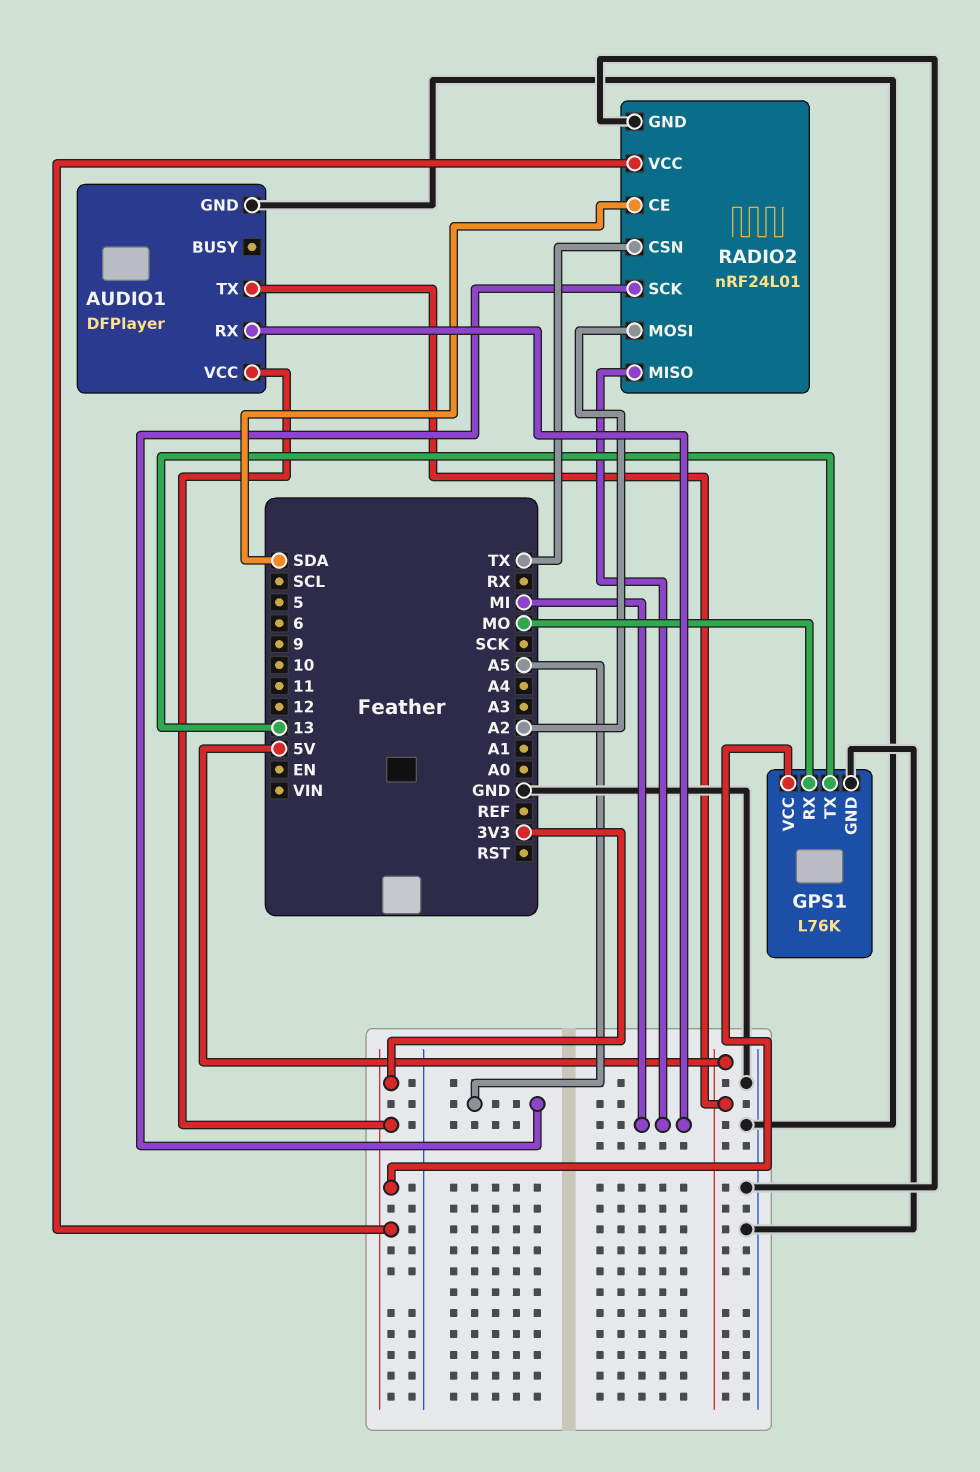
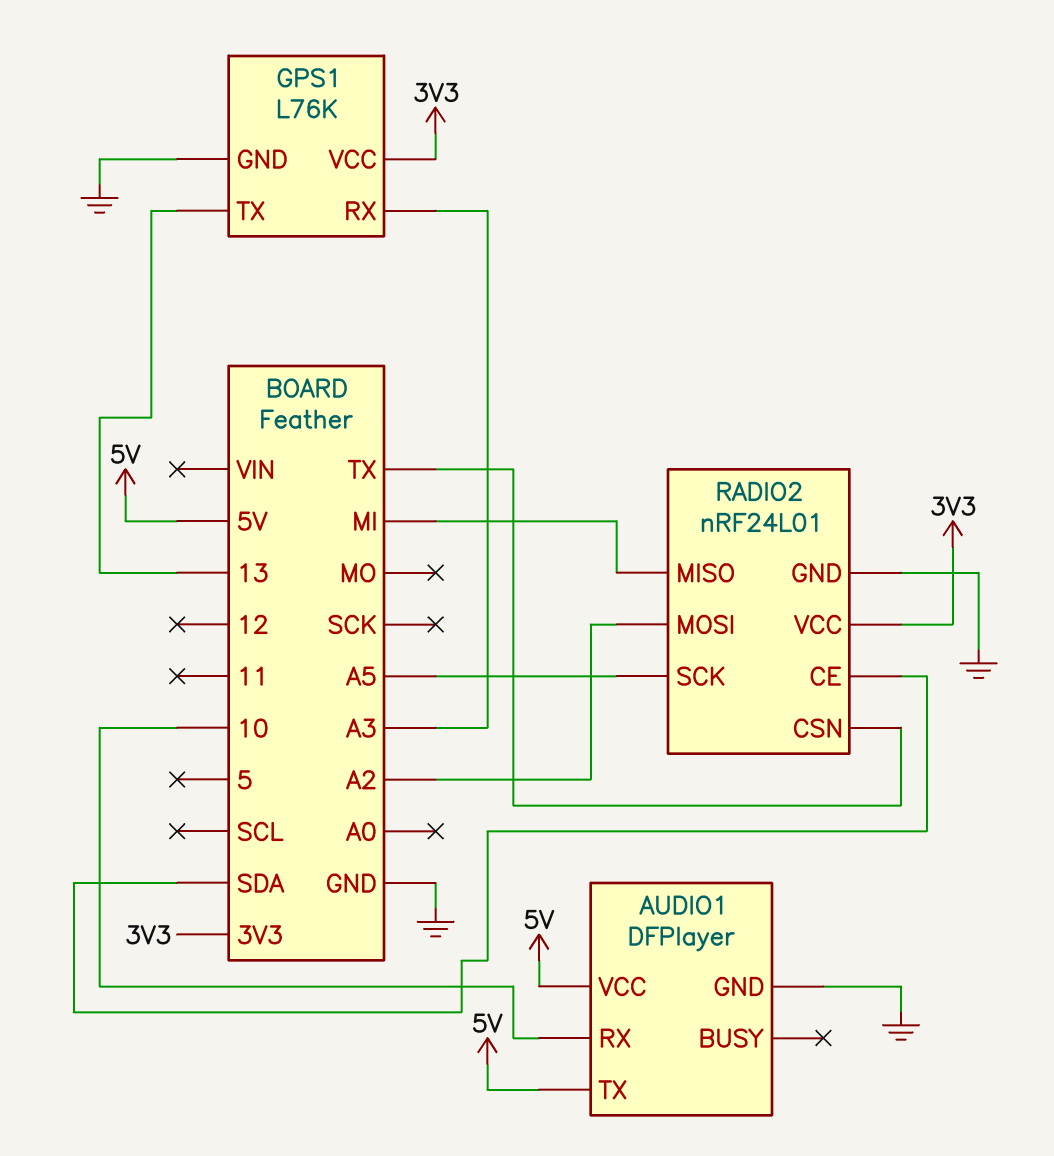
AUDIO1 pin RX: MI -> 10
AUDIO1 pin VCC: 3V3 -> 5V
GPS1 pin RX: MO -> A3

